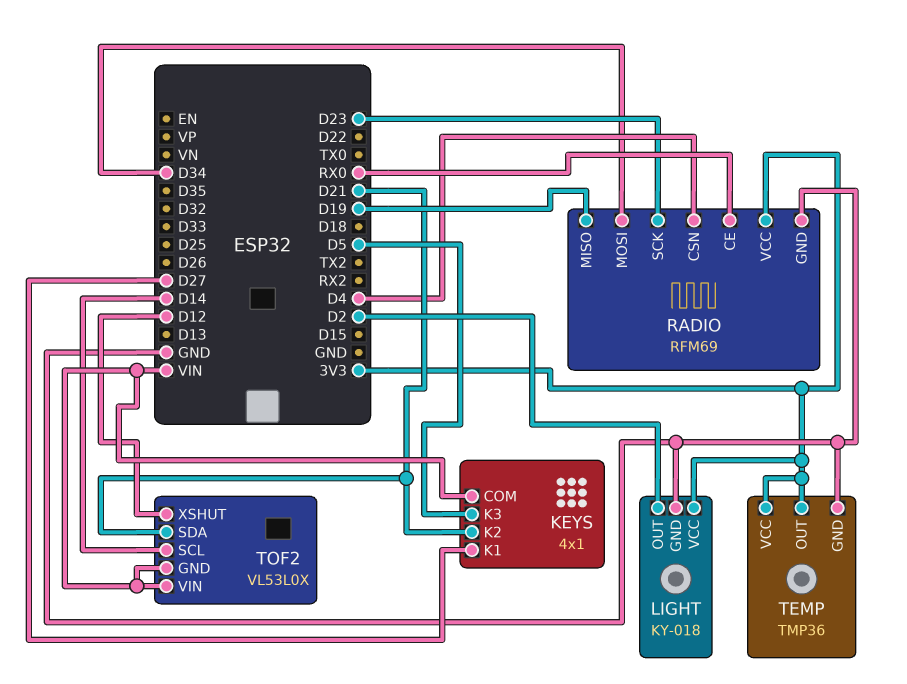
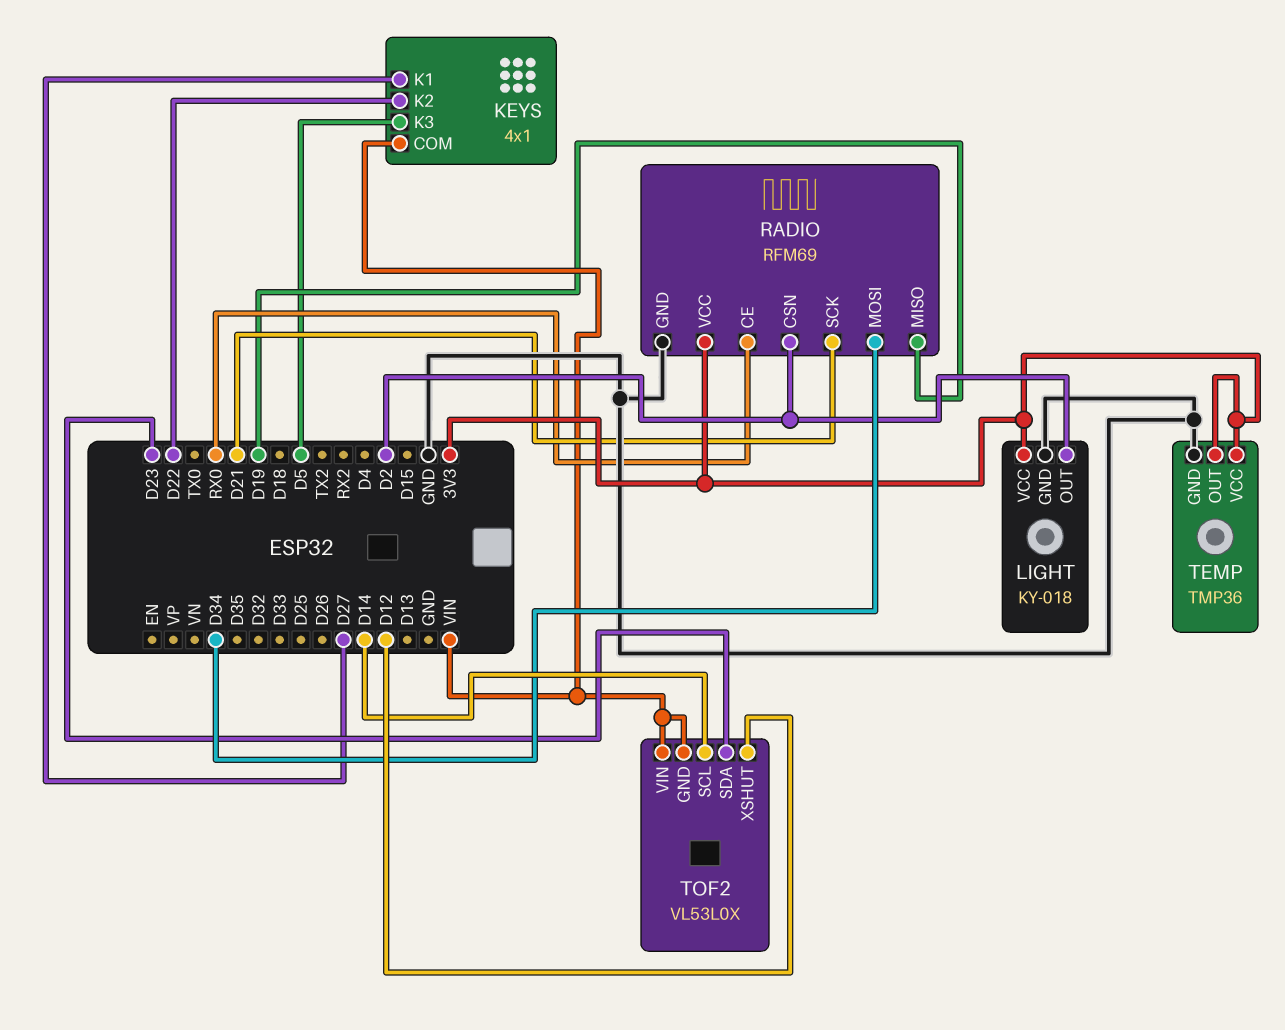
KEYS pin K2: D21 -> D22
RADIO pin CSN: D4 -> D2
RADIO pin SCK: D23 -> D21
TOF2 pin SDA: D21 -> D23

